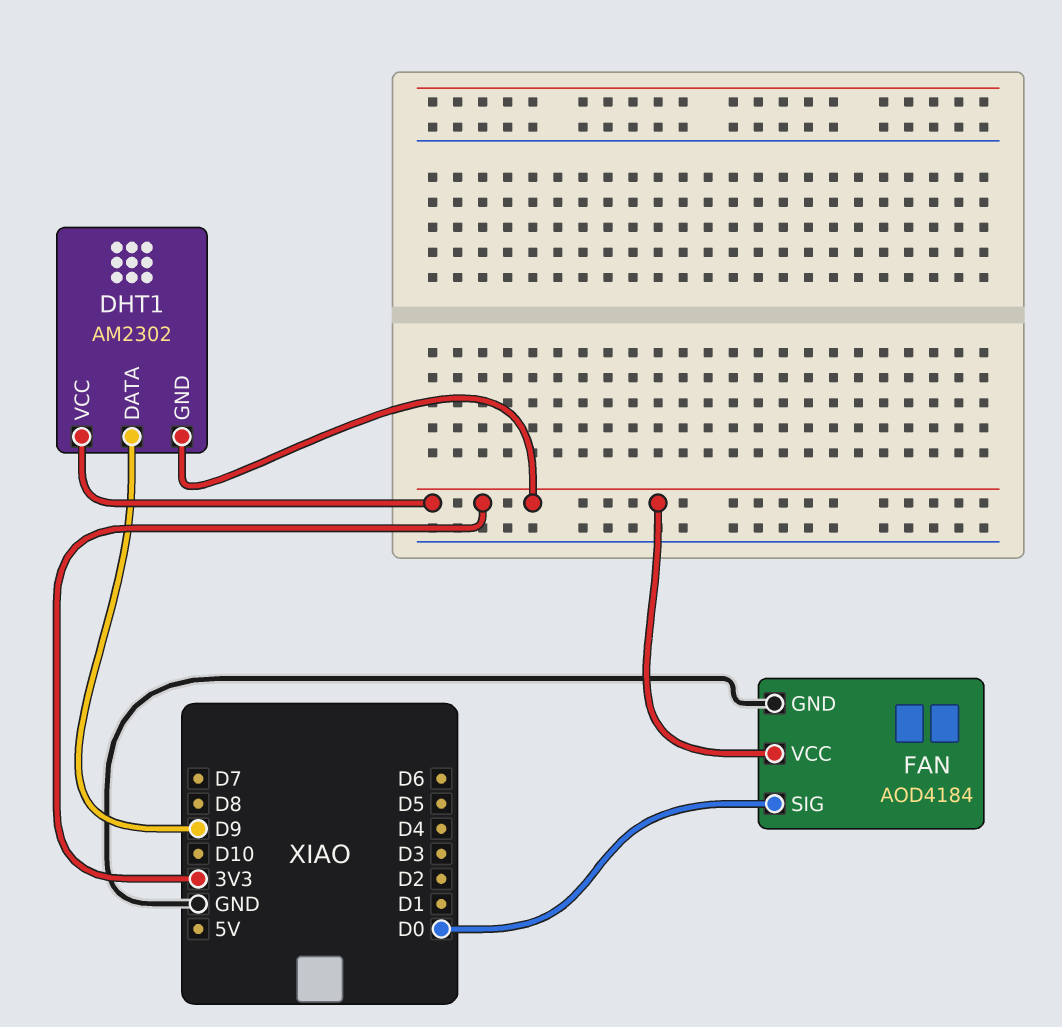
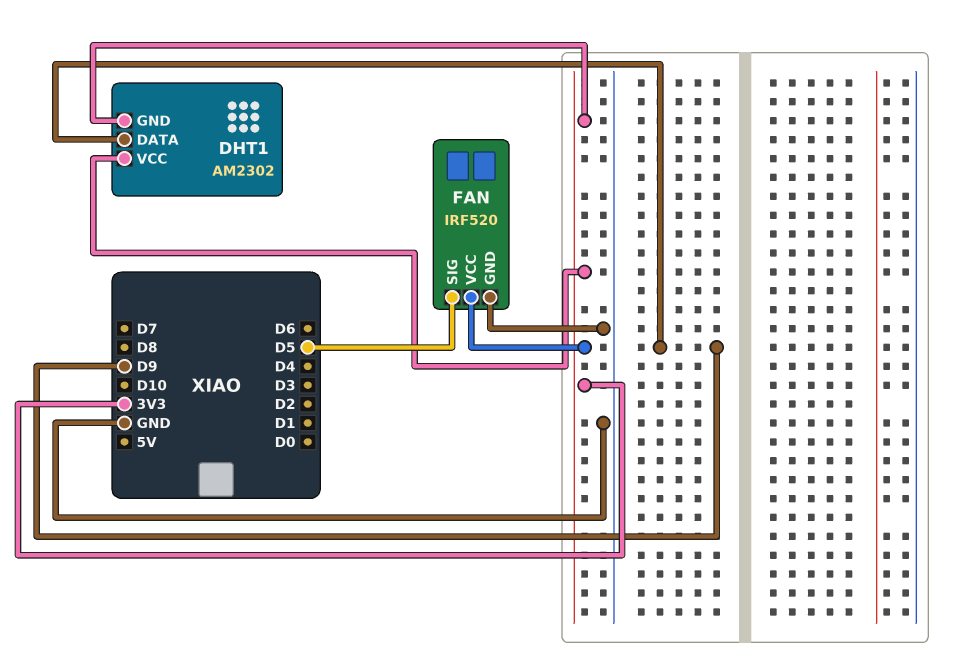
FAN: AOD4184 -> IRF520
FAN pin SIG: D0 -> D5

